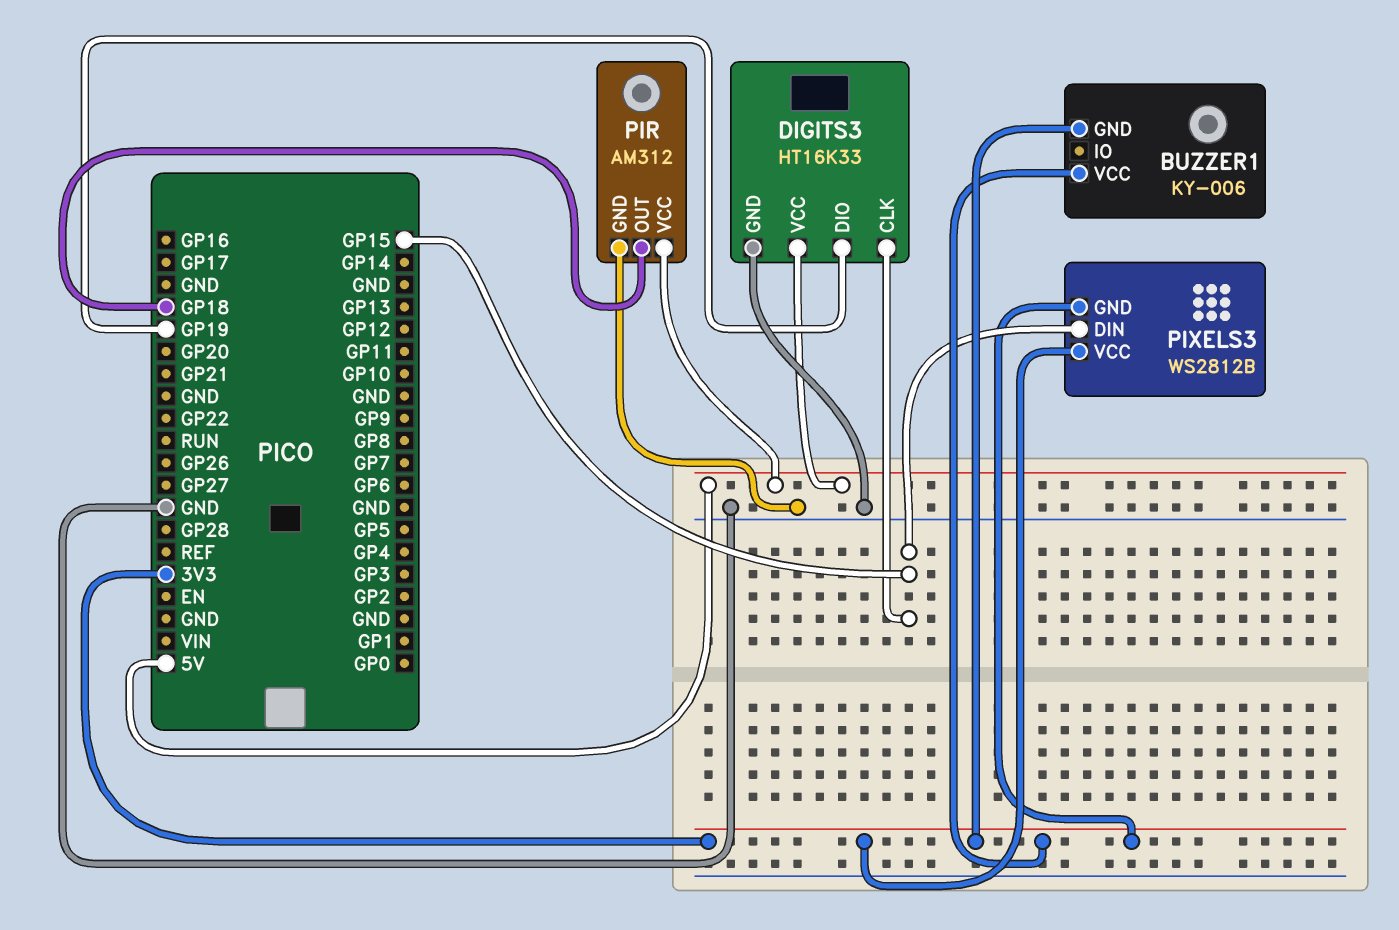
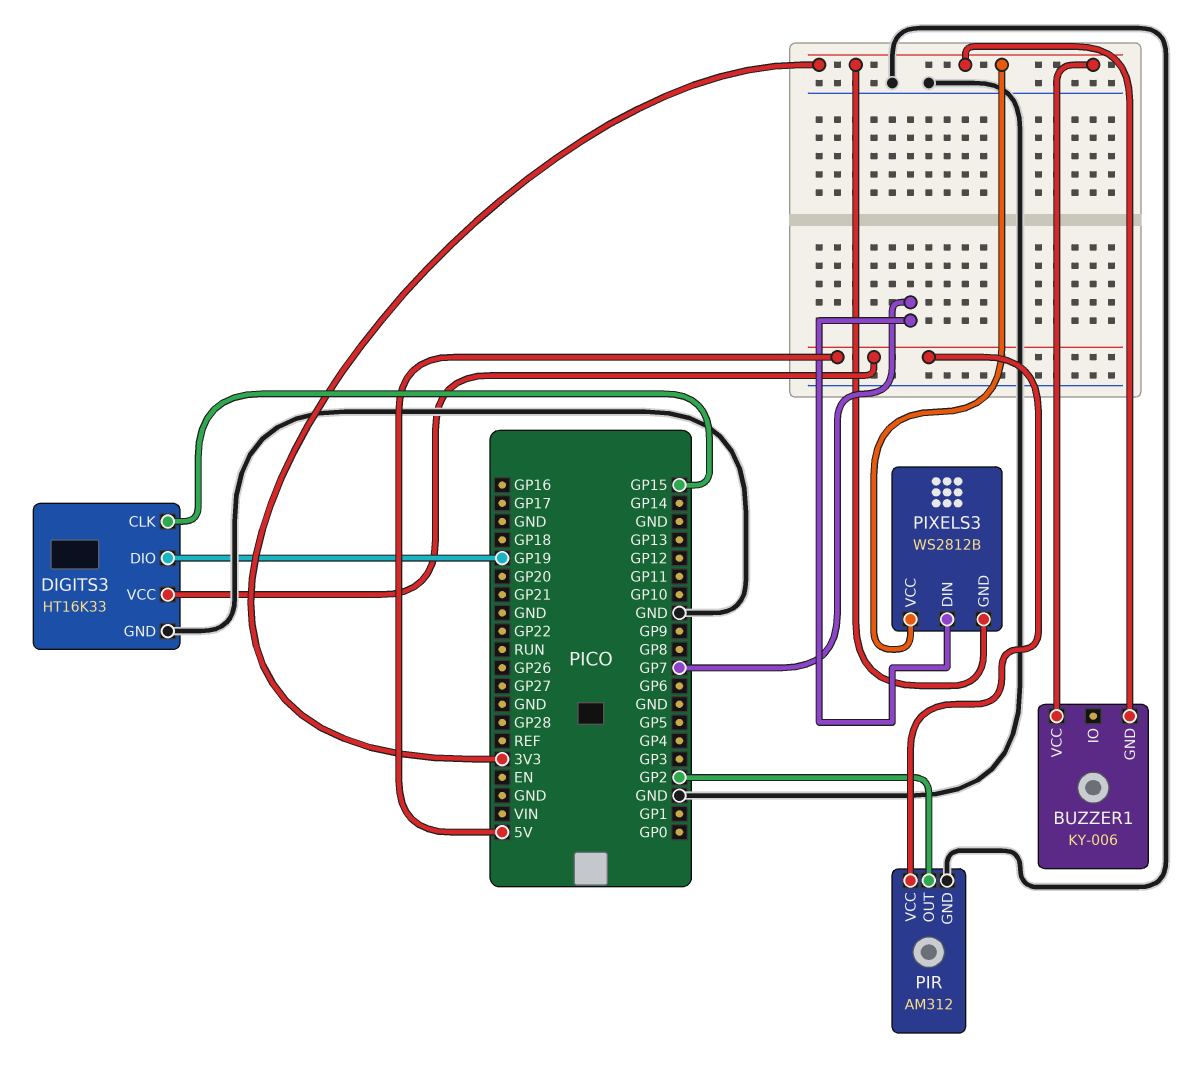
PIR pin OUT: GP18 -> GP2
PIXELS3 pin DIN: GP15 -> GP7

